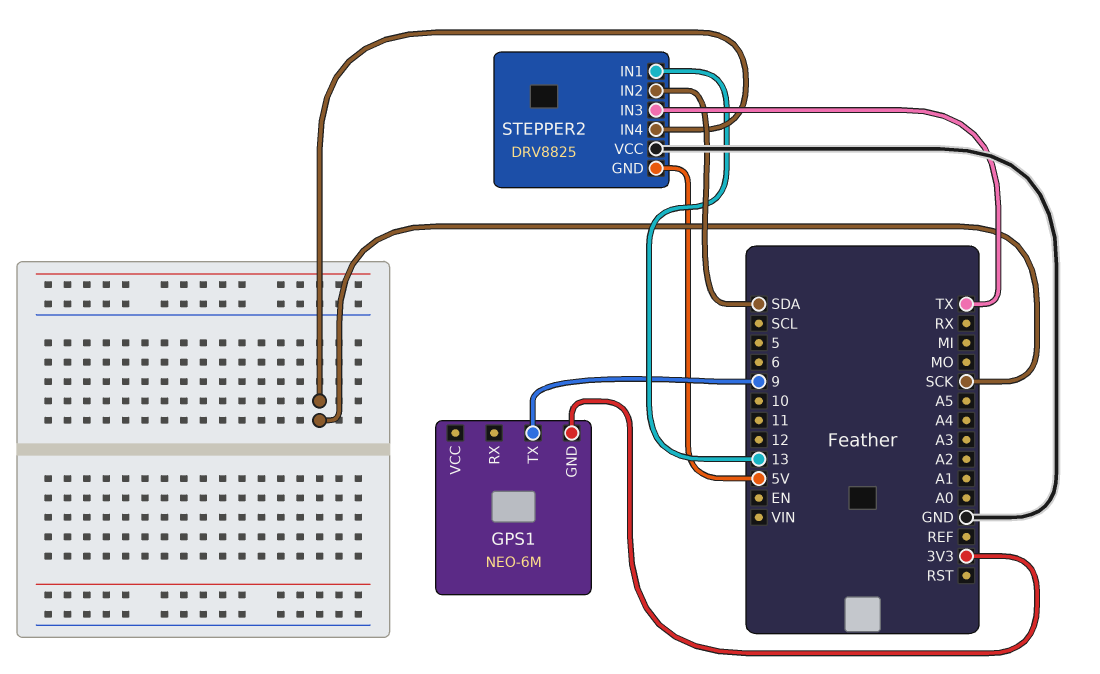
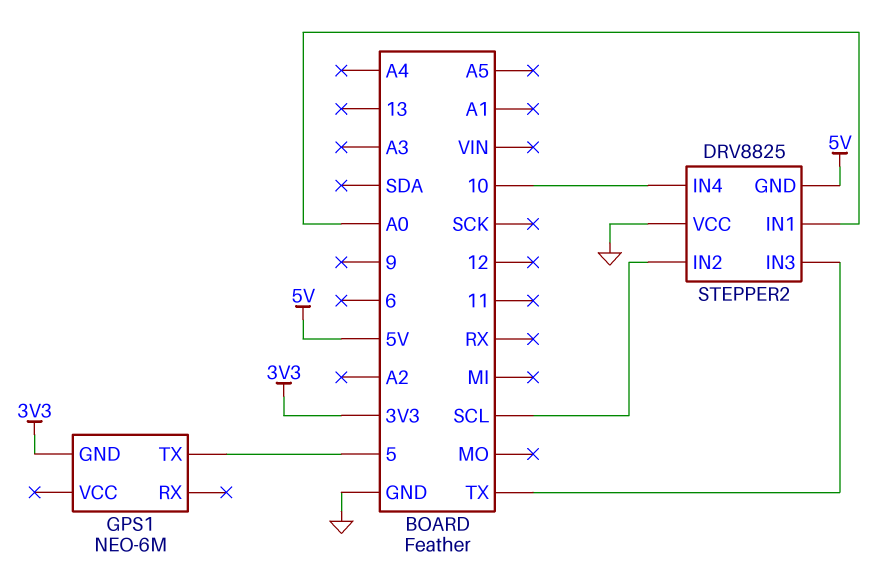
GPS1 pin TX: 9 -> 5
STEPPER2 pin IN1: 13 -> A0
STEPPER2 pin IN2: SDA -> SCL
STEPPER2 pin IN4: SCK -> 10

